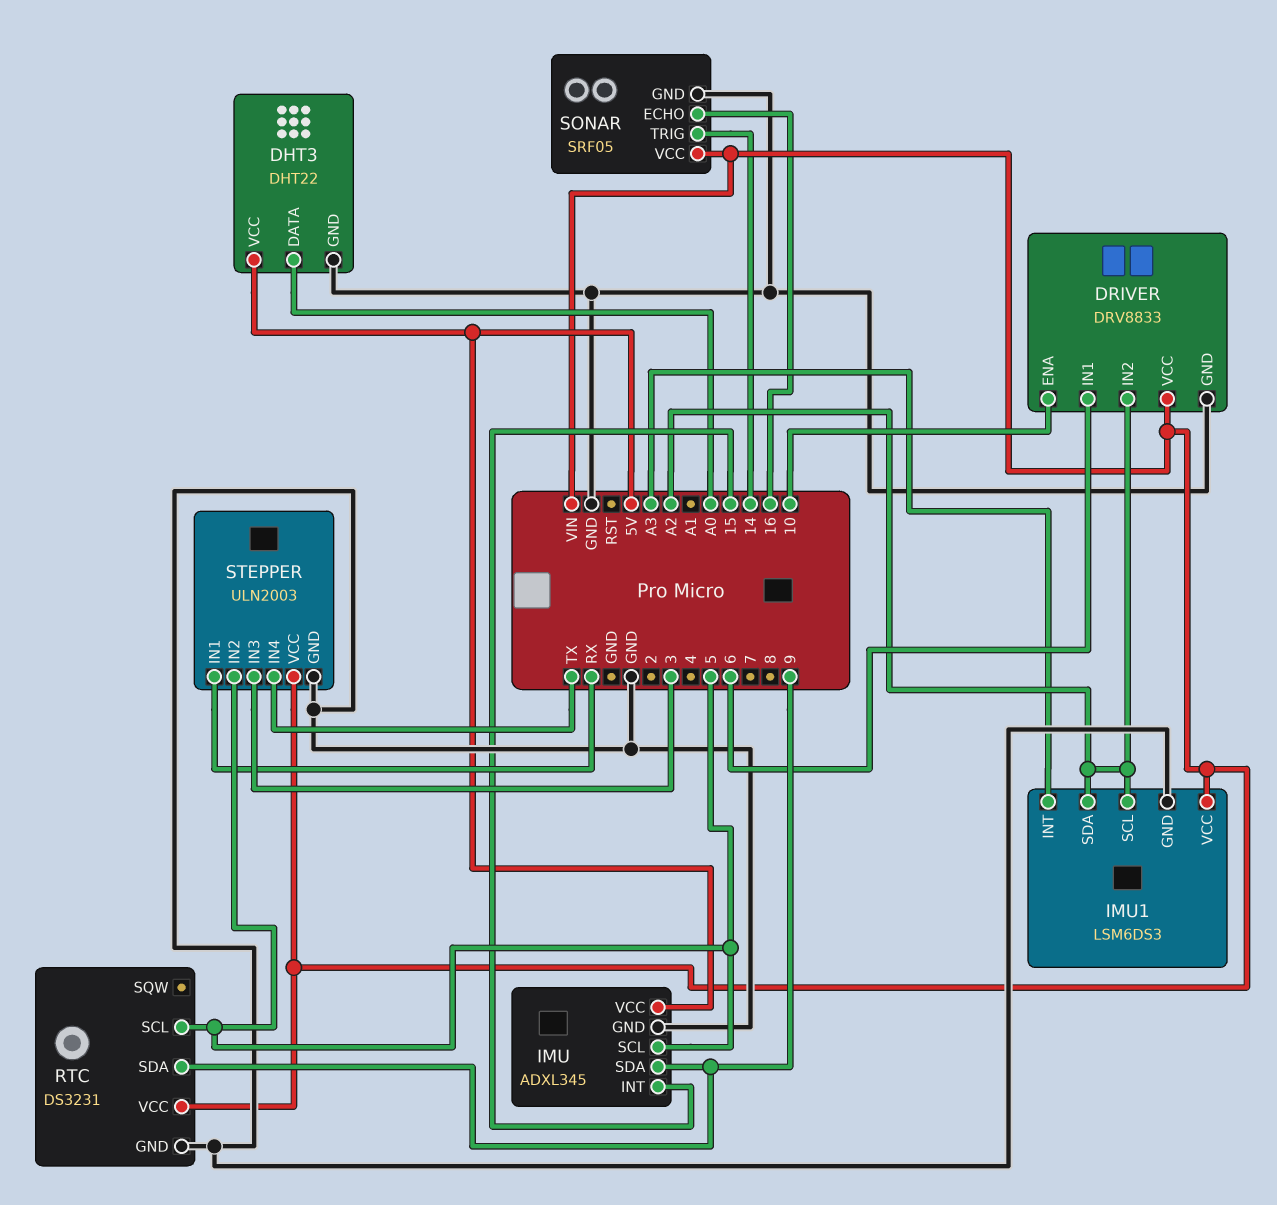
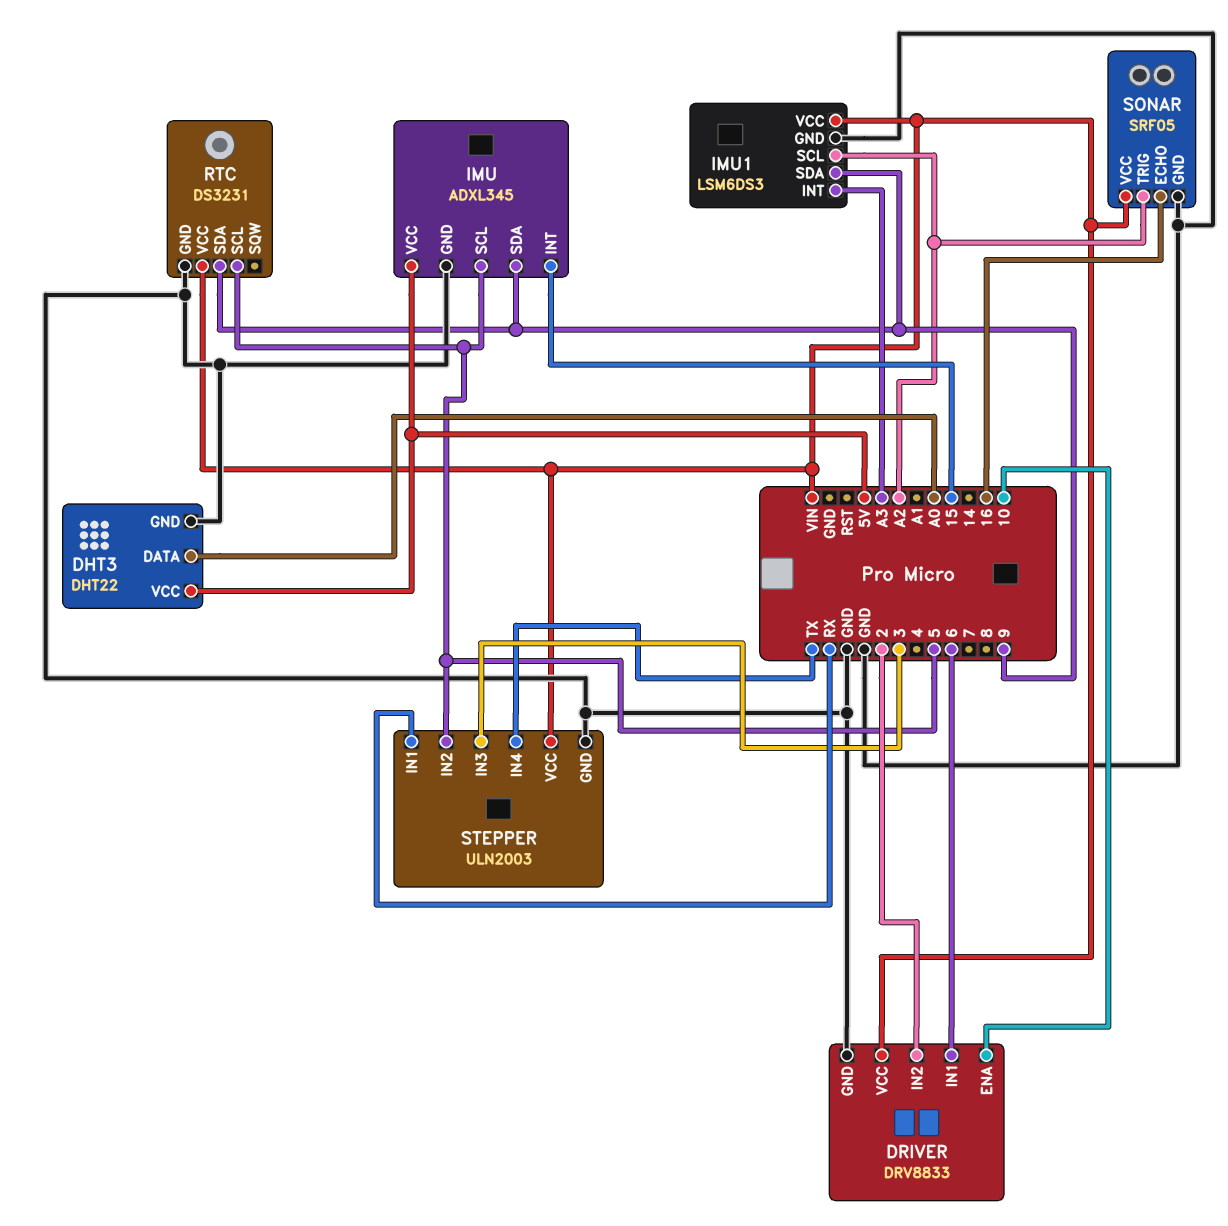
DRIVER pin IN2: A2 -> 2
IMU1 pin SDA: A2 -> 9
SONAR pin TRIG: 14 -> A2

